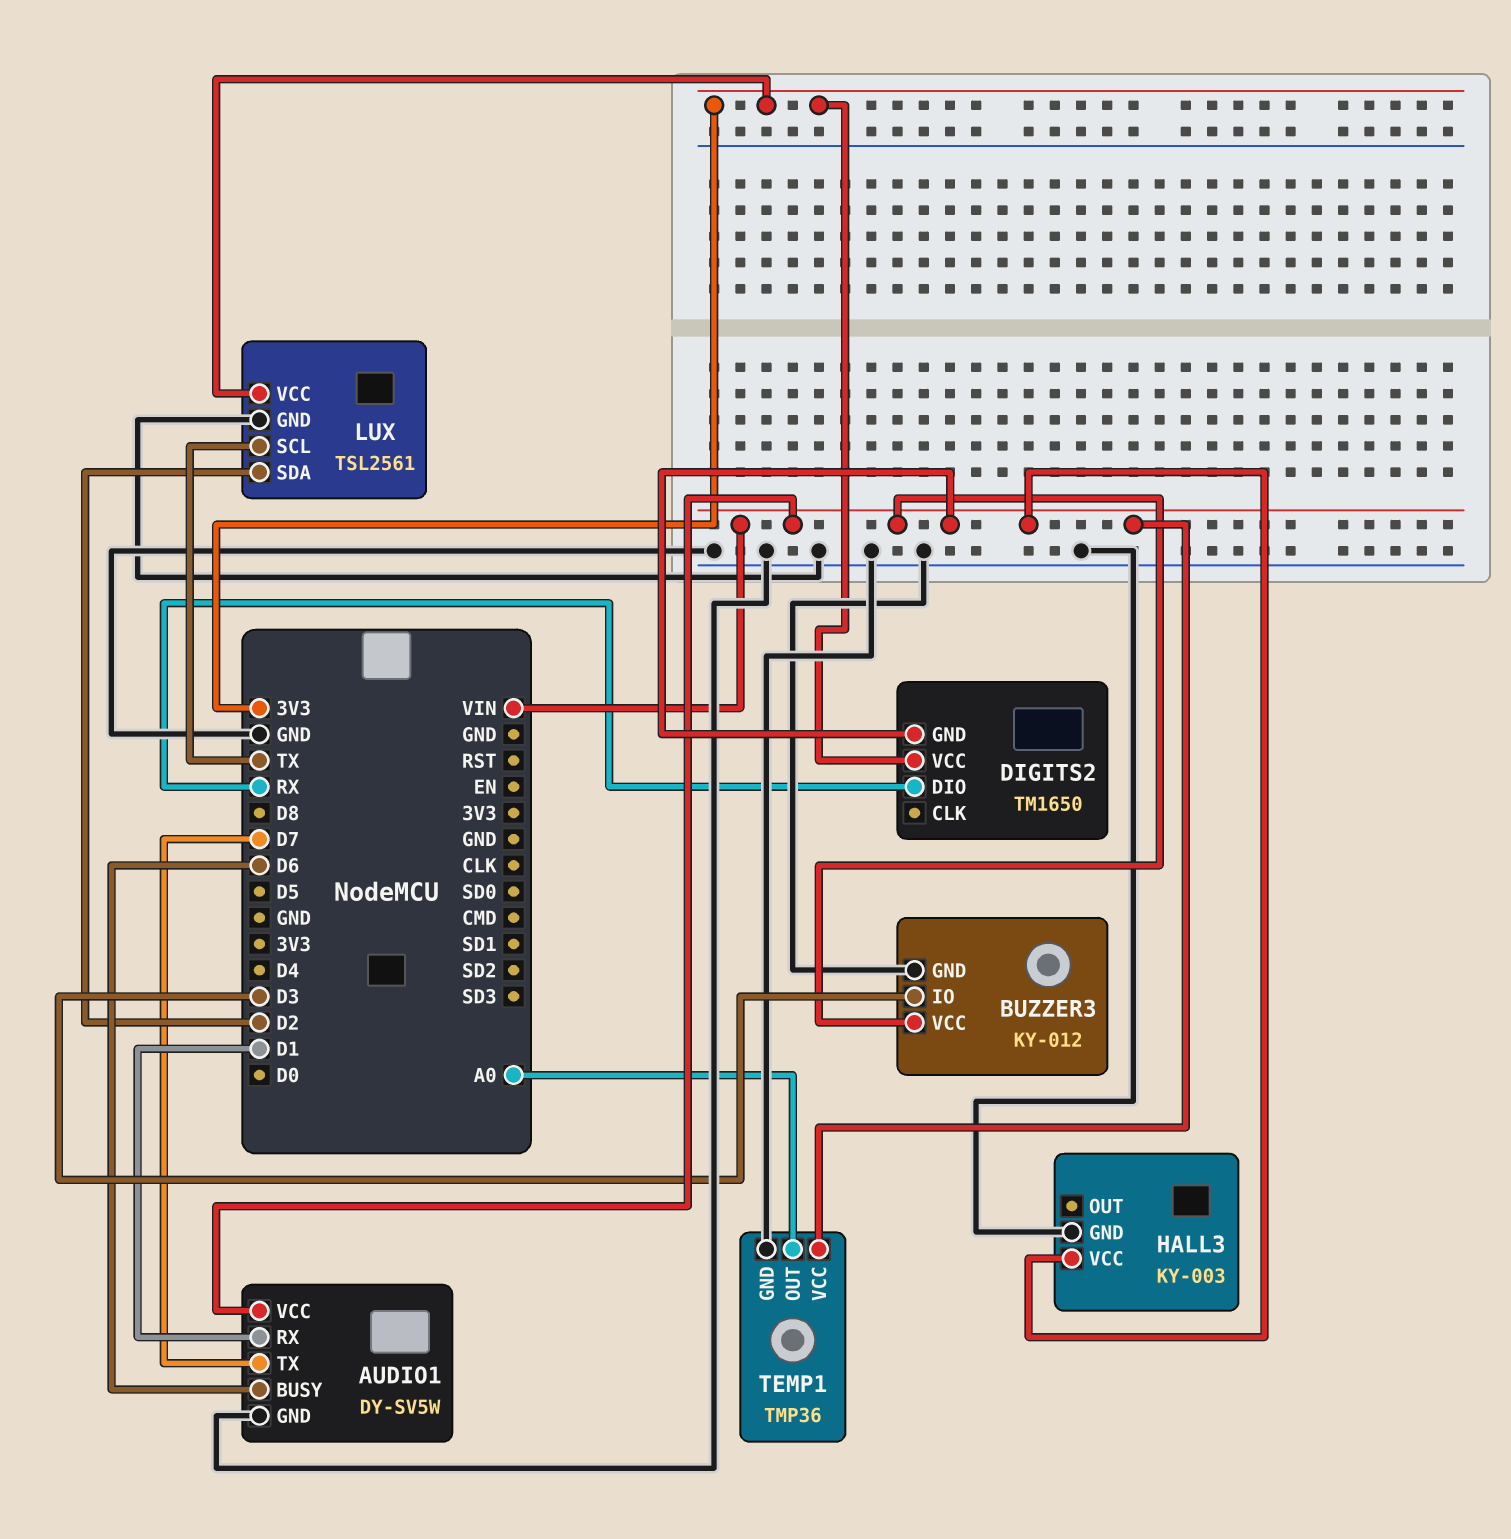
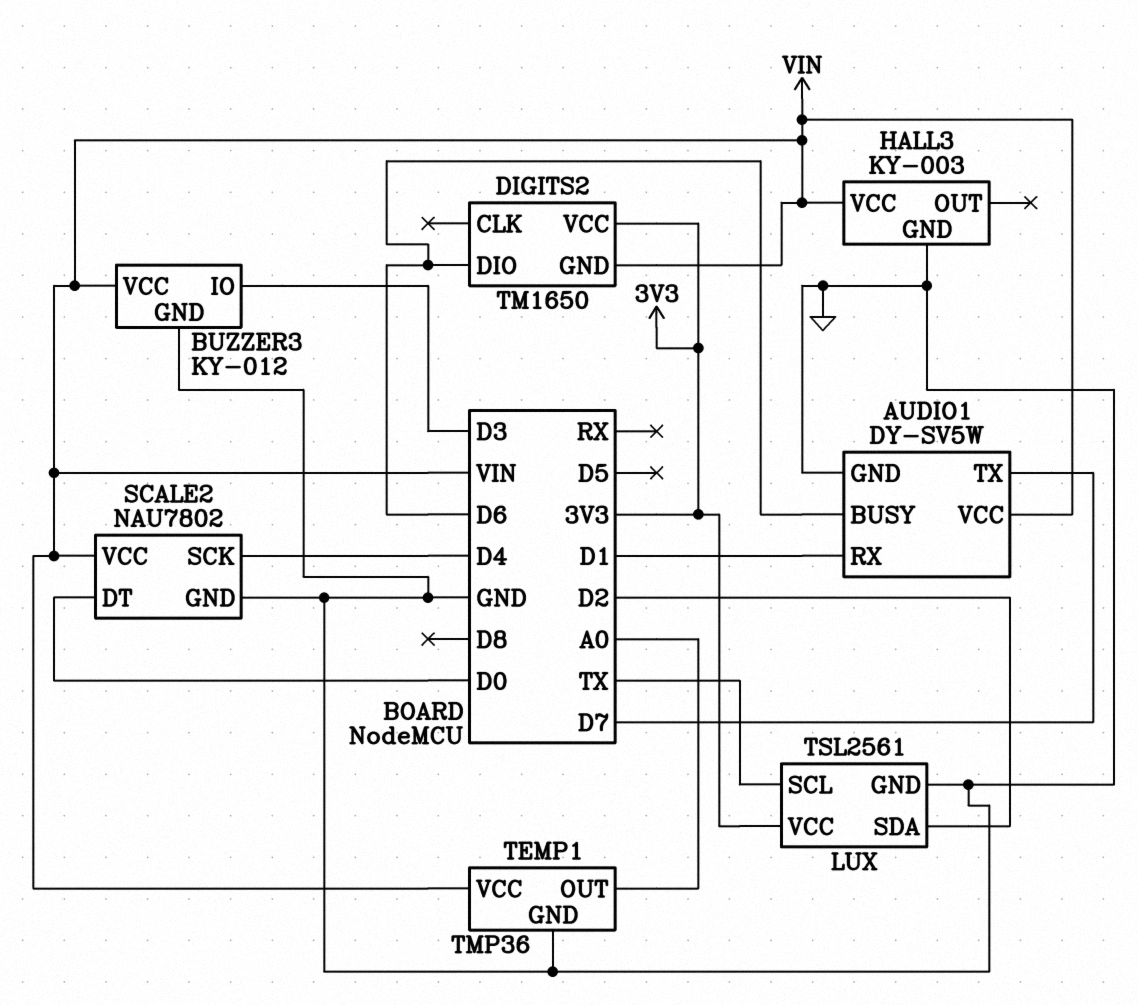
DIGITS2 pin DIO: RX -> D6
SCALE2: none -> NAU7802
SCALE2 pin DT: none -> D0
SCALE2 pin GND: none -> GND
SCALE2 pin SCK: none -> D4
SCALE2 pin VCC: none -> VIN

